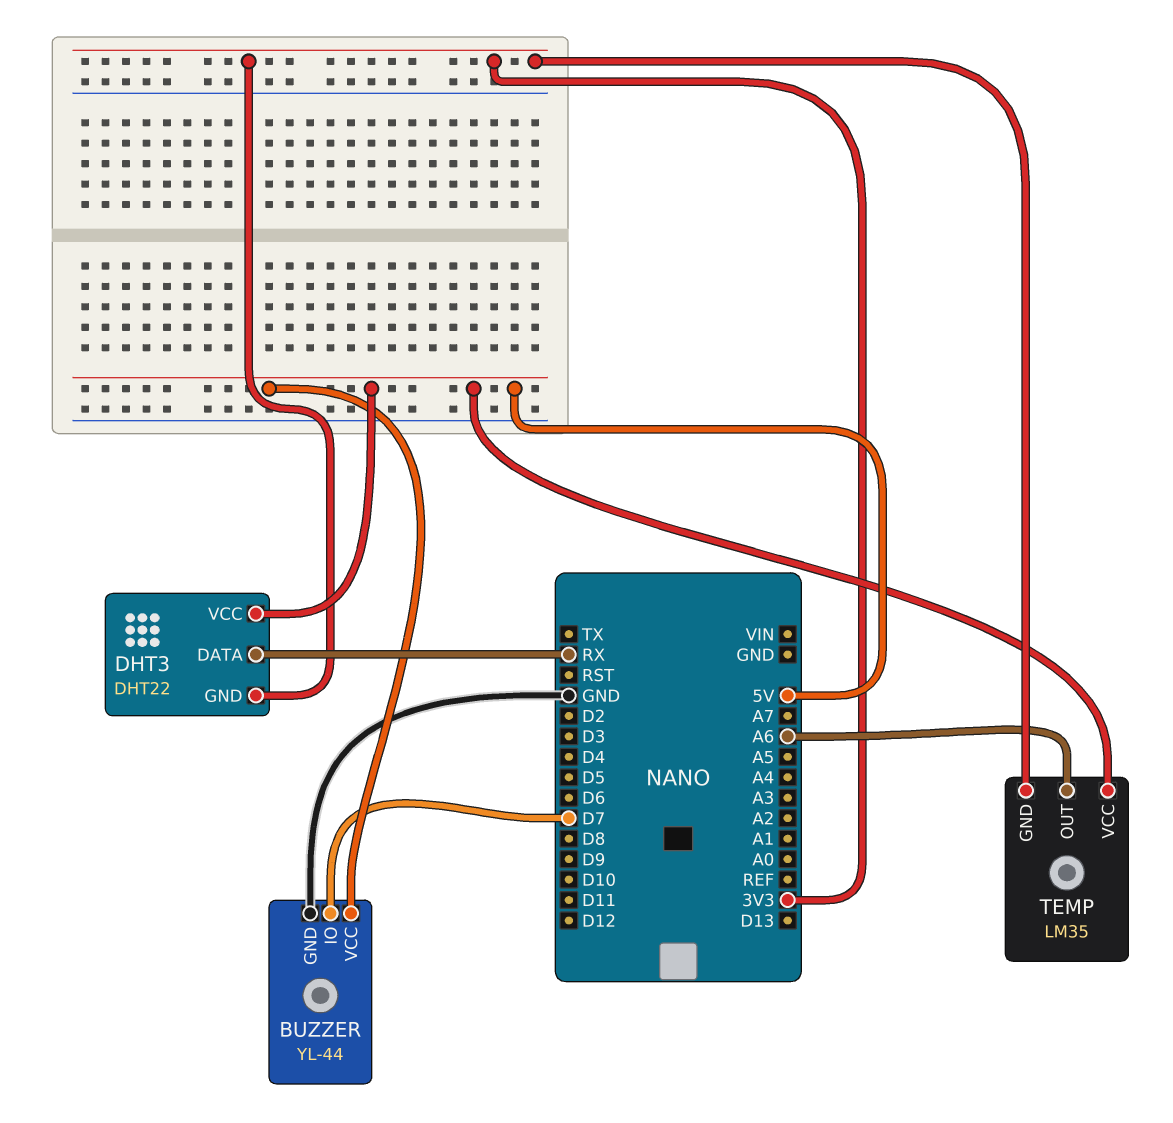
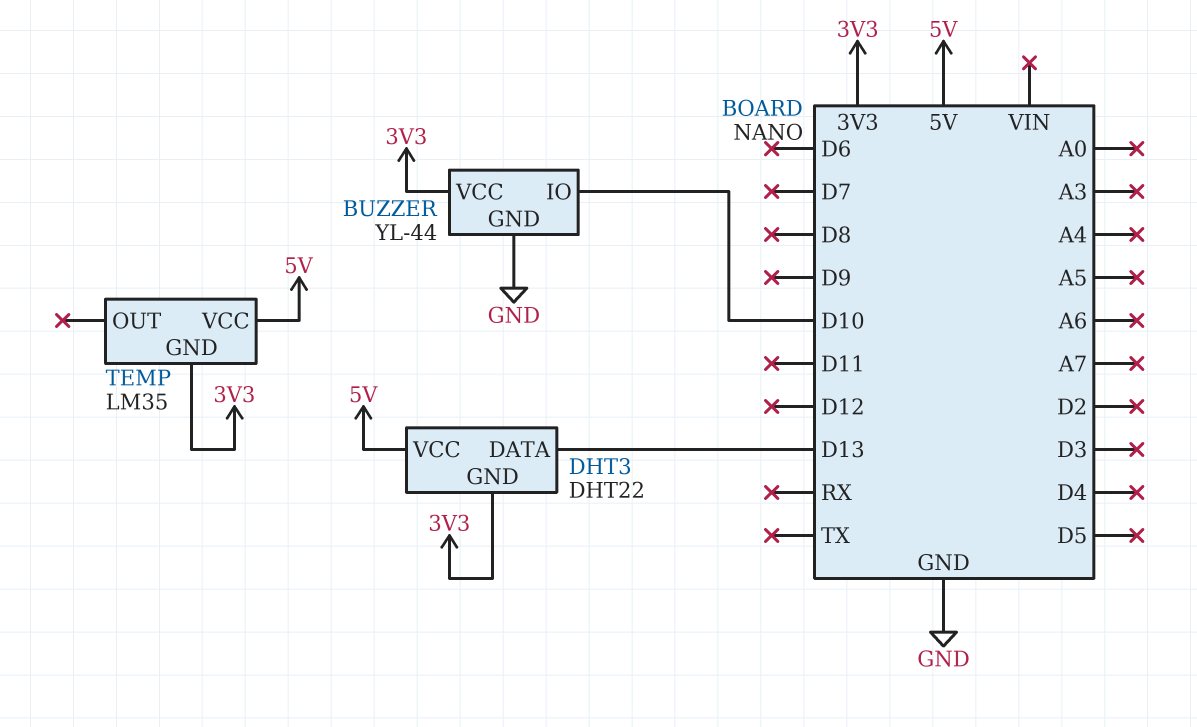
BUZZER pin IO: D7 -> D10
BUZZER pin VCC: 5V -> 3V3
DHT3 pin DATA: RX -> D13
TEMP pin OUT: A6 -> none

